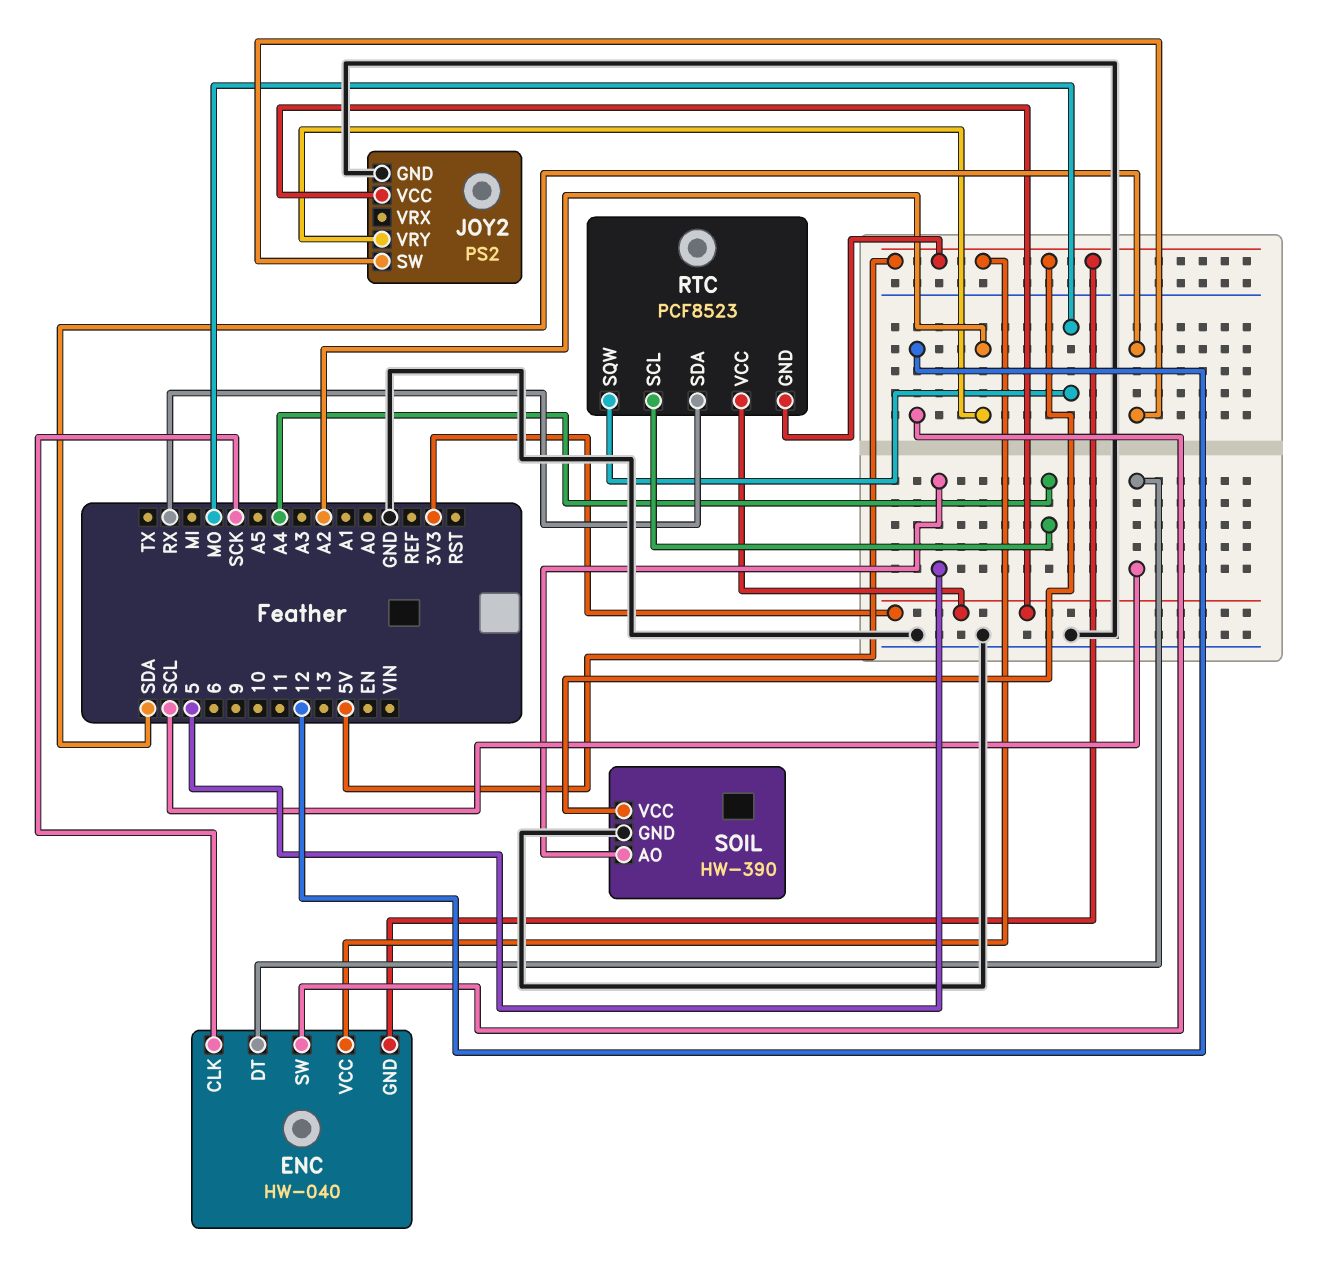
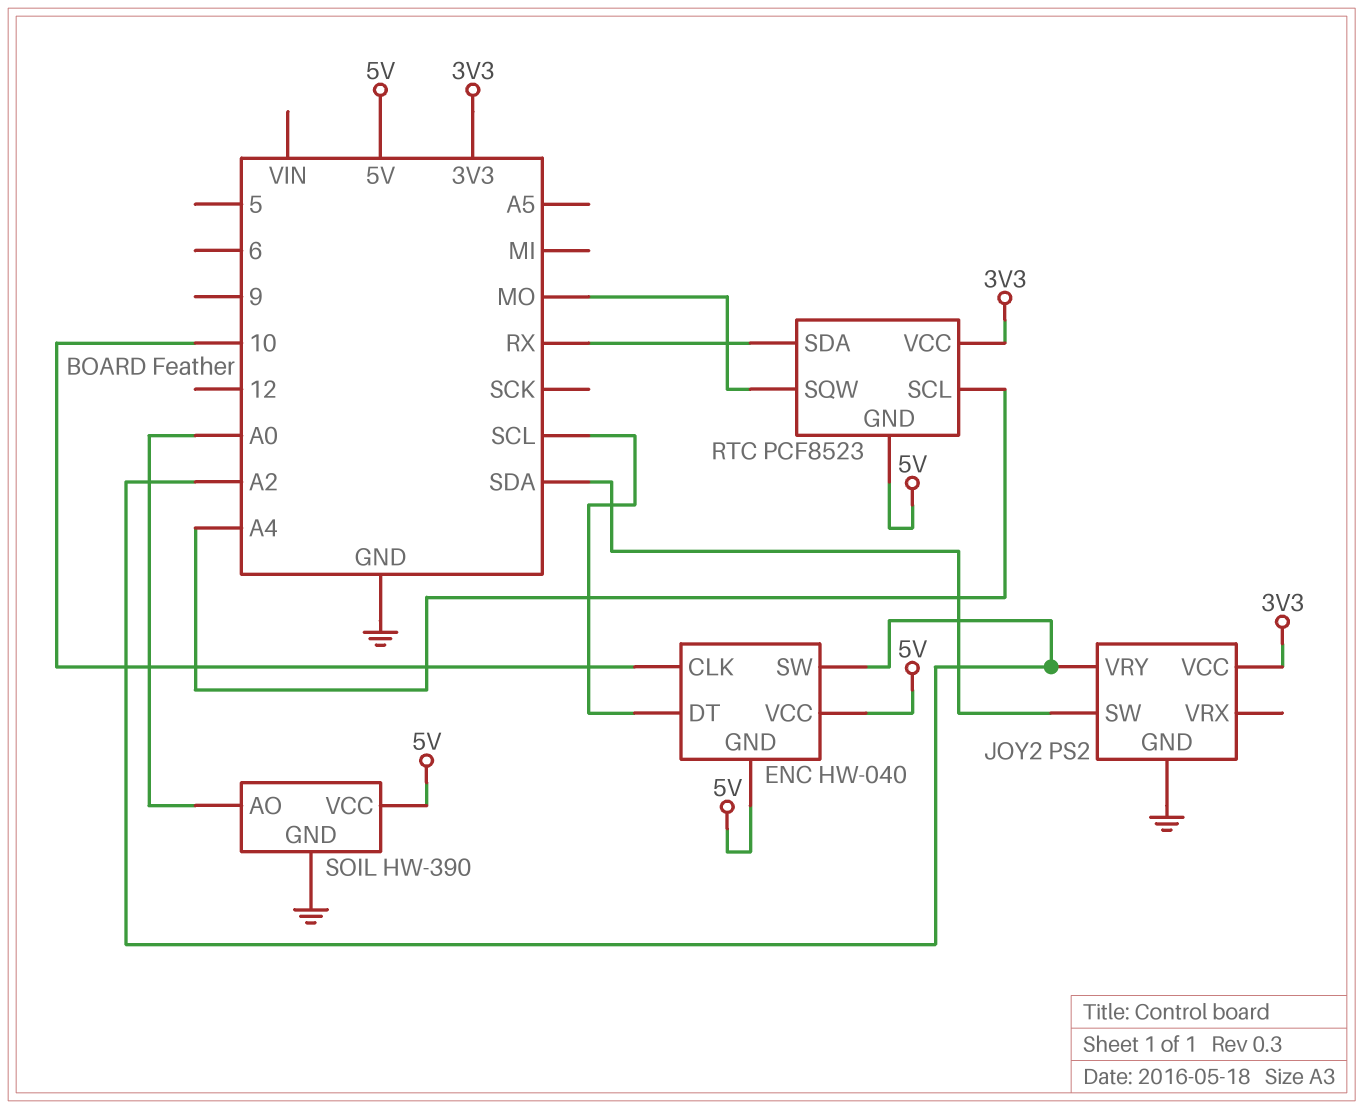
ENC pin CLK: SCK -> 10
ENC pin SW: 12 -> A2
SOIL pin AO: 5 -> A0

